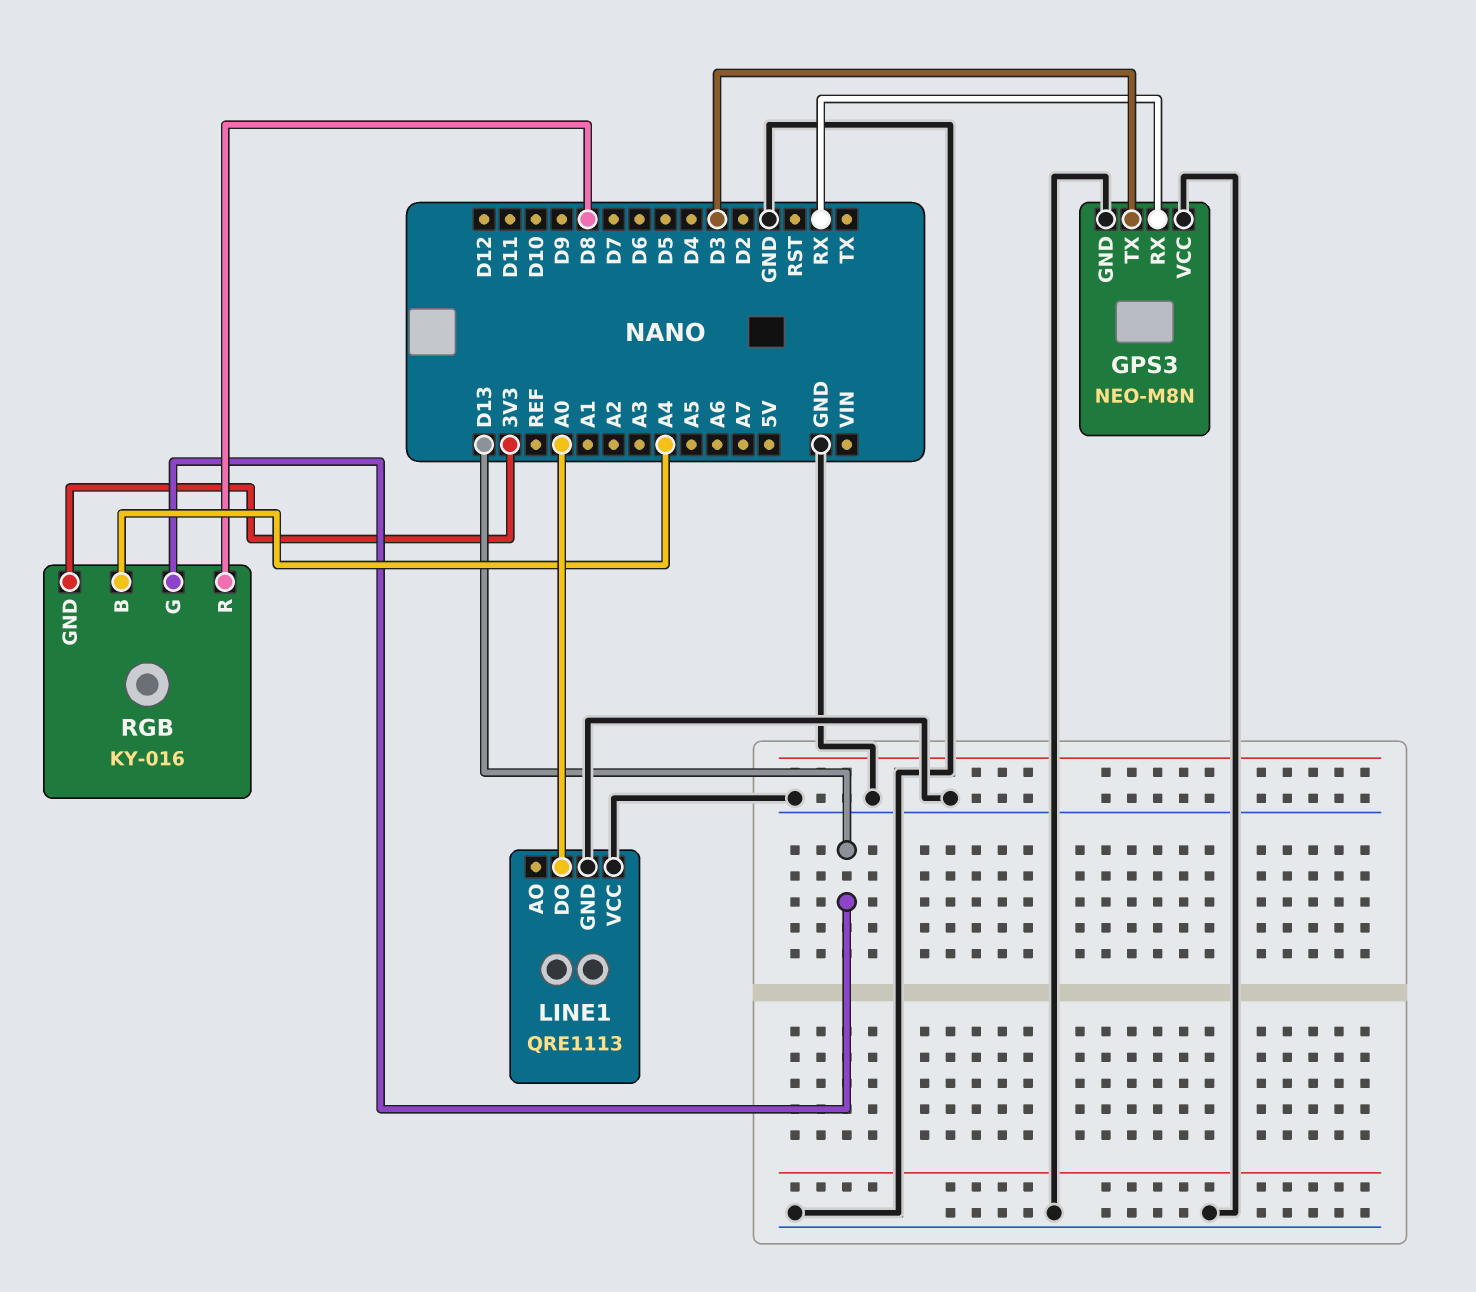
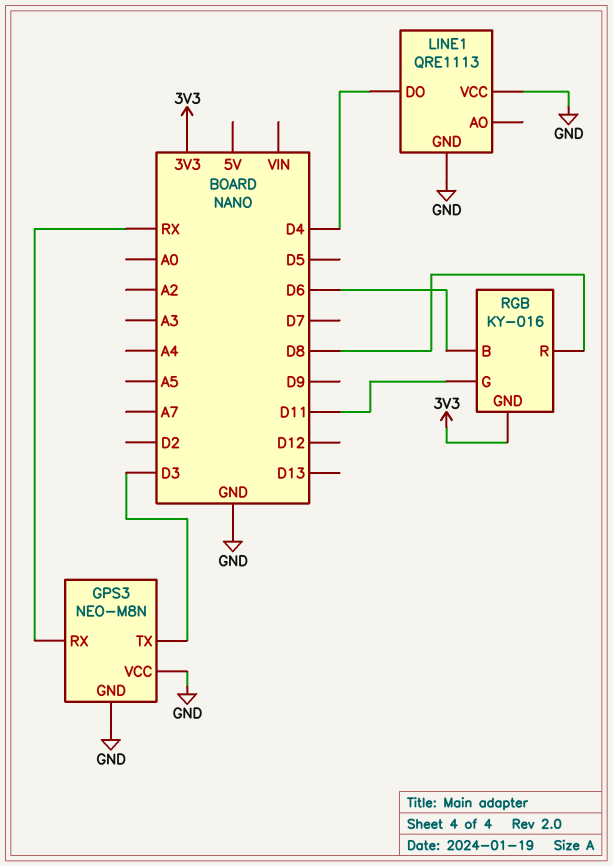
LINE1 pin DO: A0 -> D4
RGB pin B: A4 -> D6
RGB pin G: D13 -> D11

